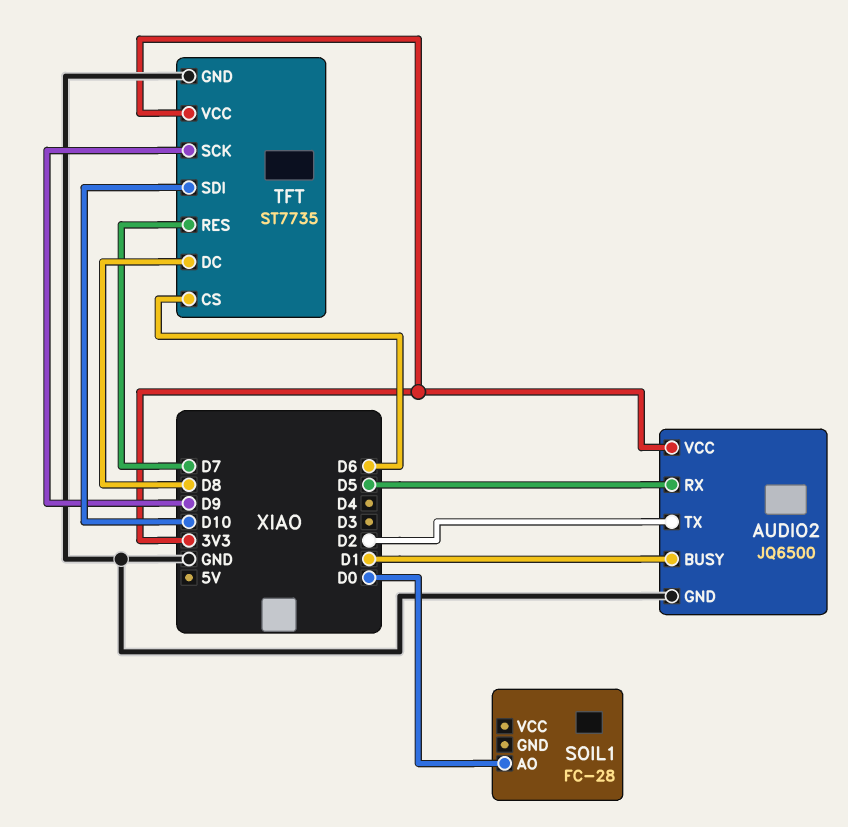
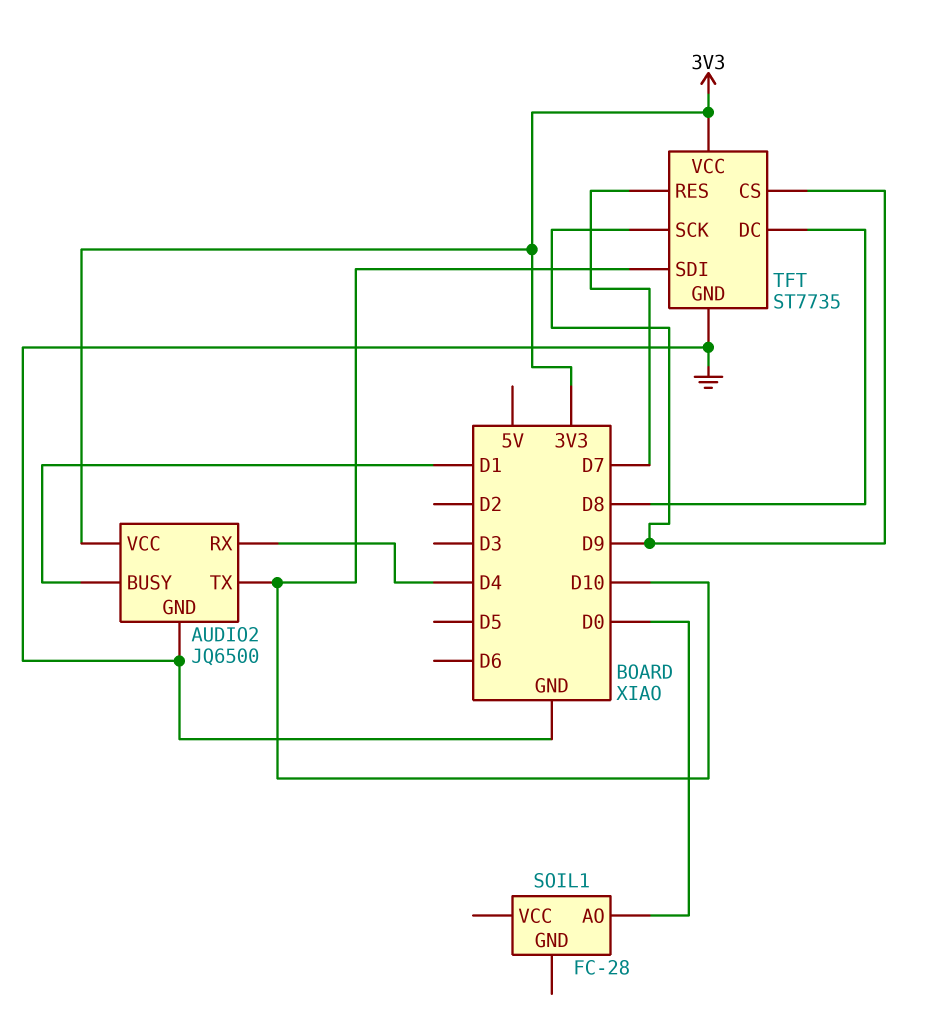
AUDIO2 pin RX: D5 -> D4
AUDIO2 pin TX: D2 -> D10
TFT pin CS: D6 -> D9

